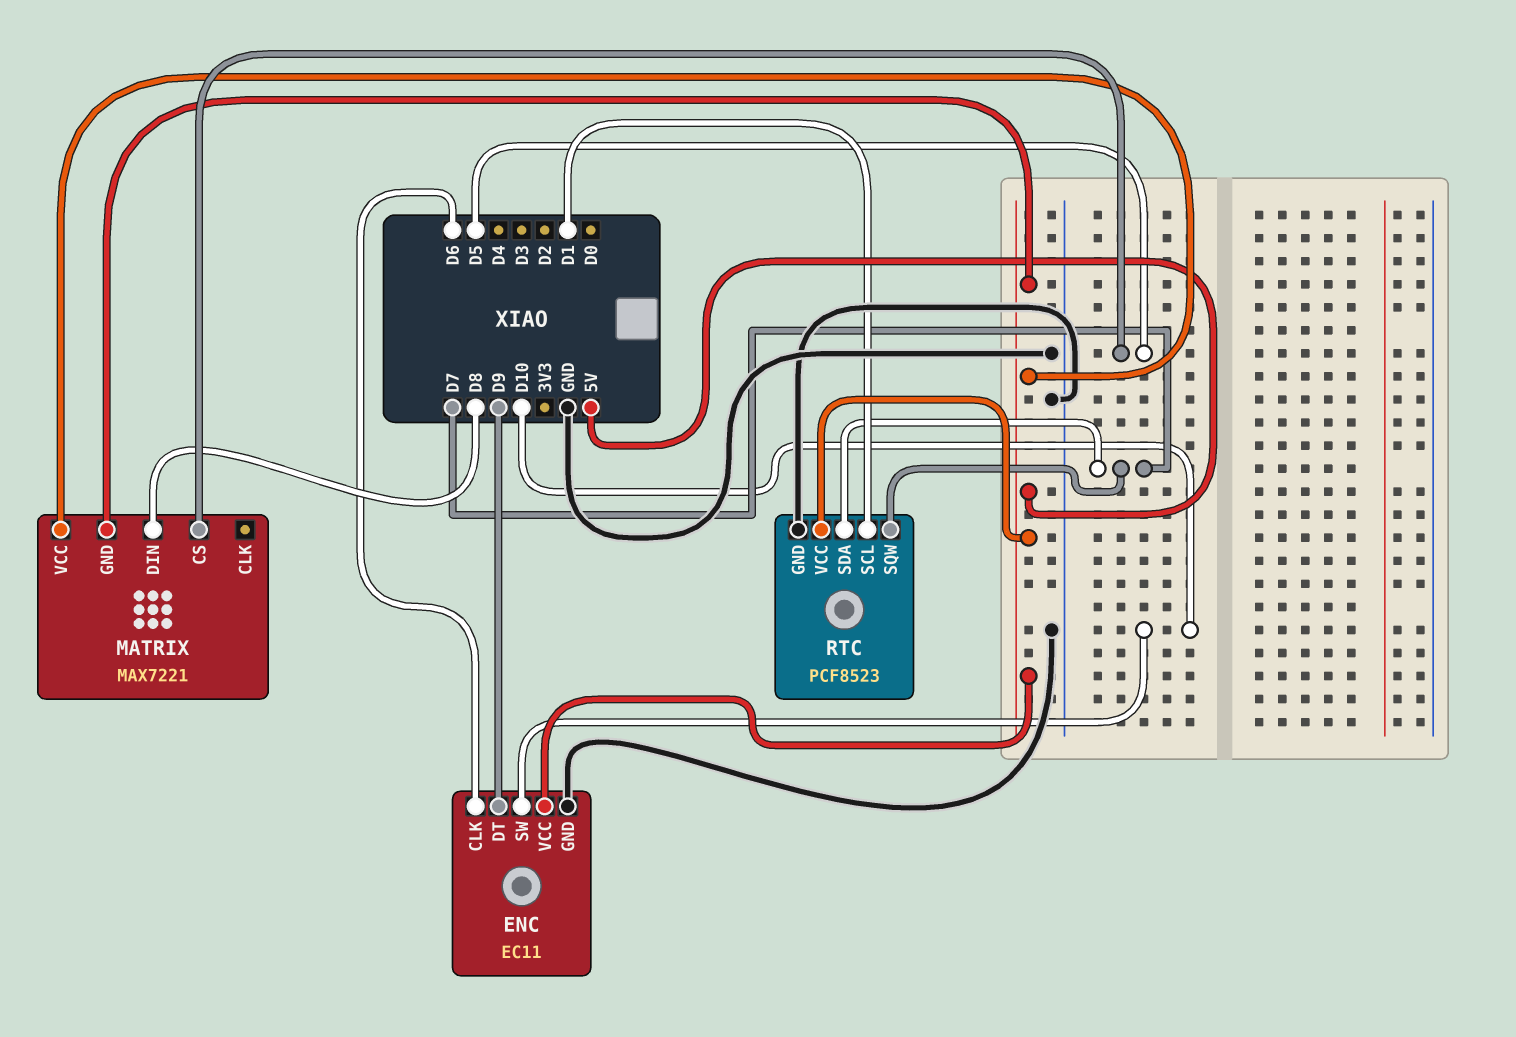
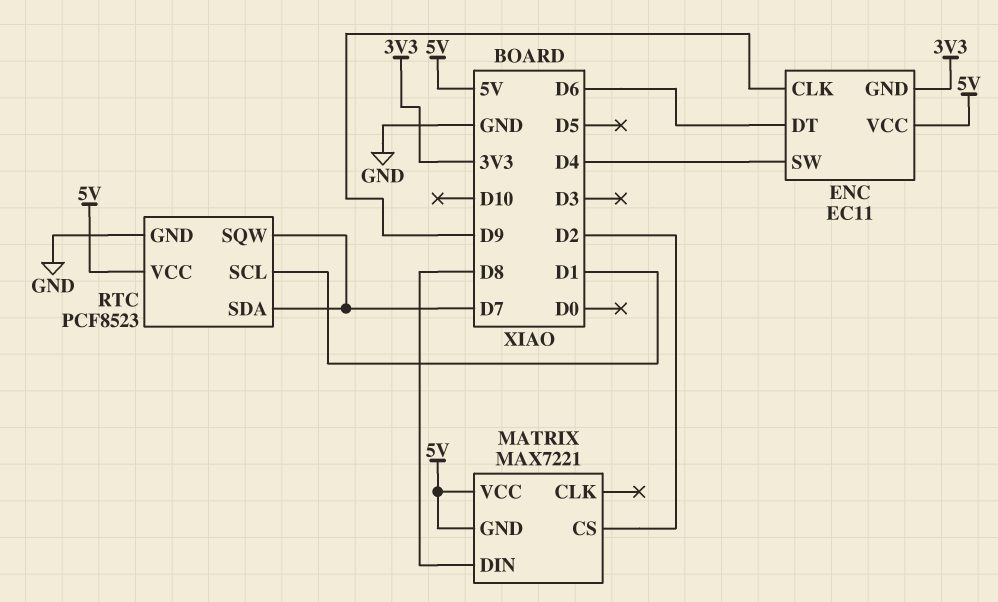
ENC pin CLK: D6 -> D9
ENC pin DT: D9 -> D6
ENC pin GND: GND -> 3V3
ENC pin SW: D10 -> D4
MATRIX pin CS: D5 -> D2

